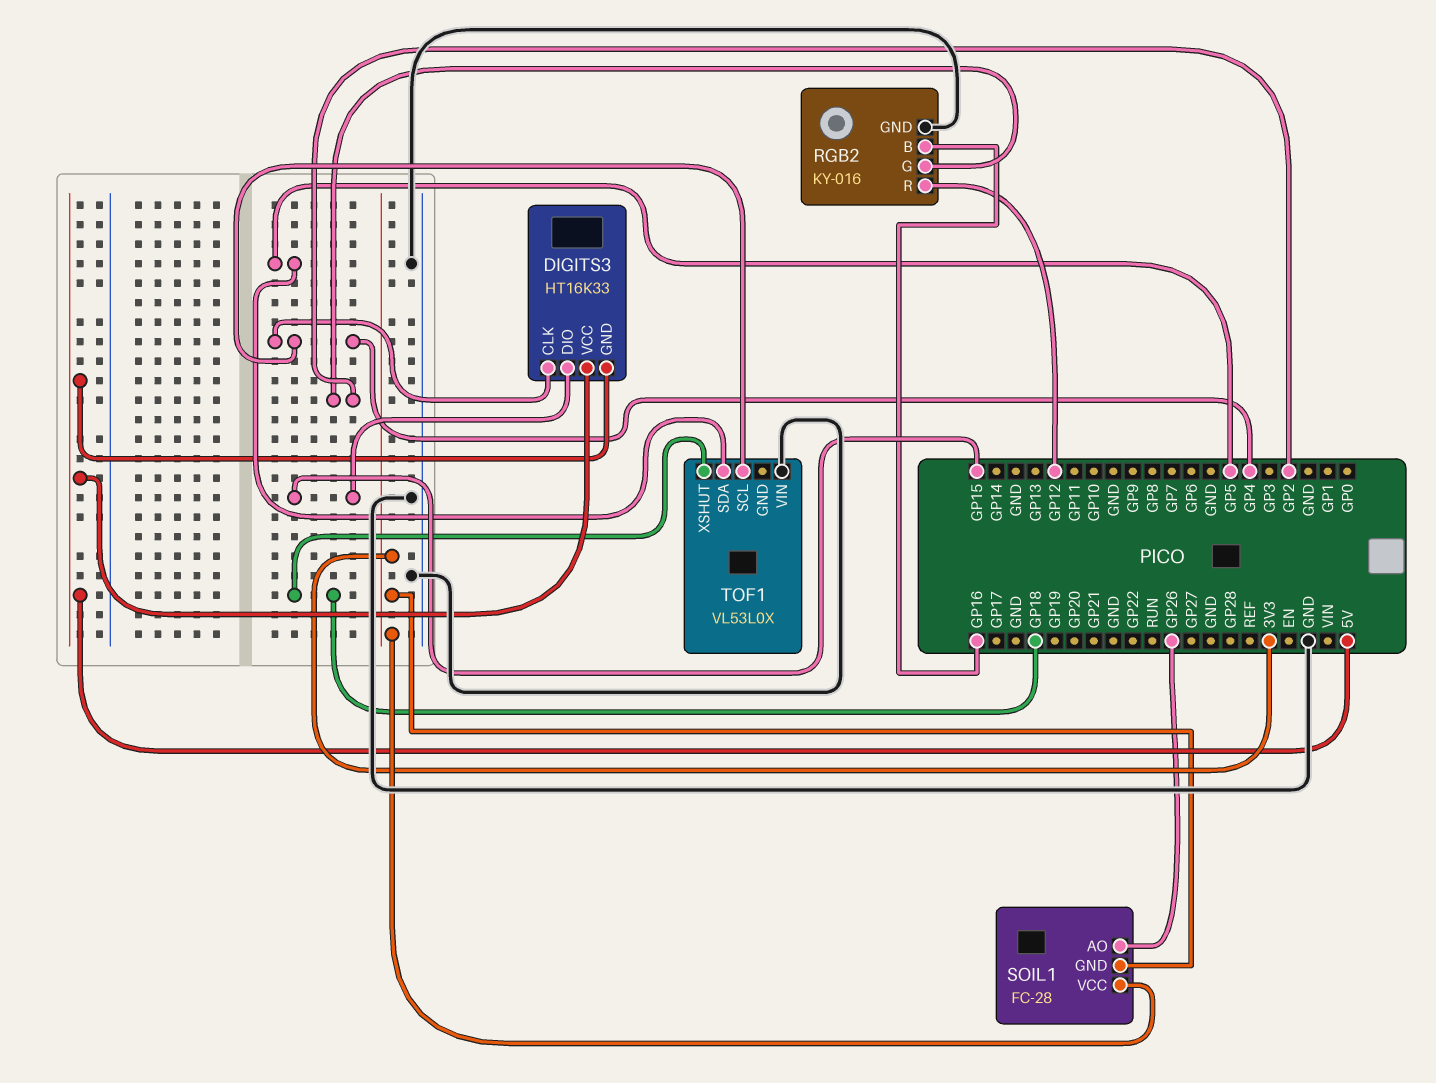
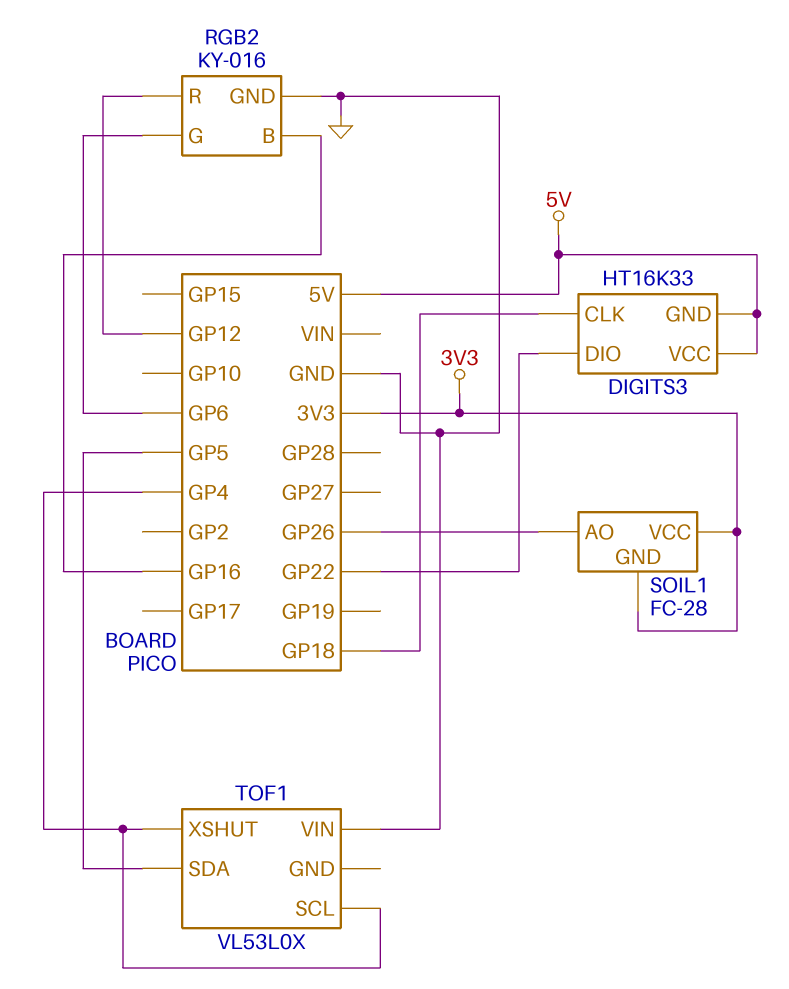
DIGITS3 pin CLK: GP4 -> GP18
DIGITS3 pin DIO: GP15 -> GP22
RGB2 pin G: GP2 -> GP6
TOF1 pin XSHUT: GP18 -> GP4

